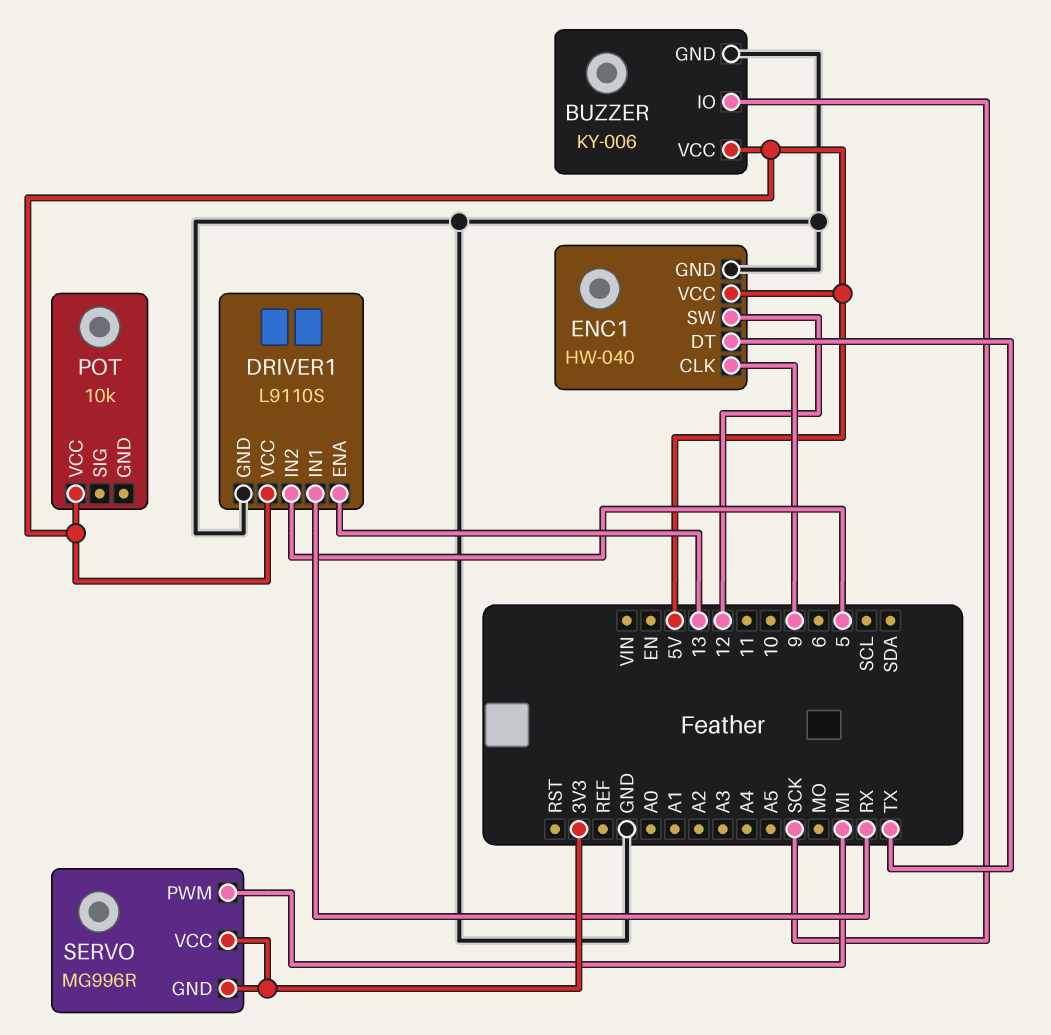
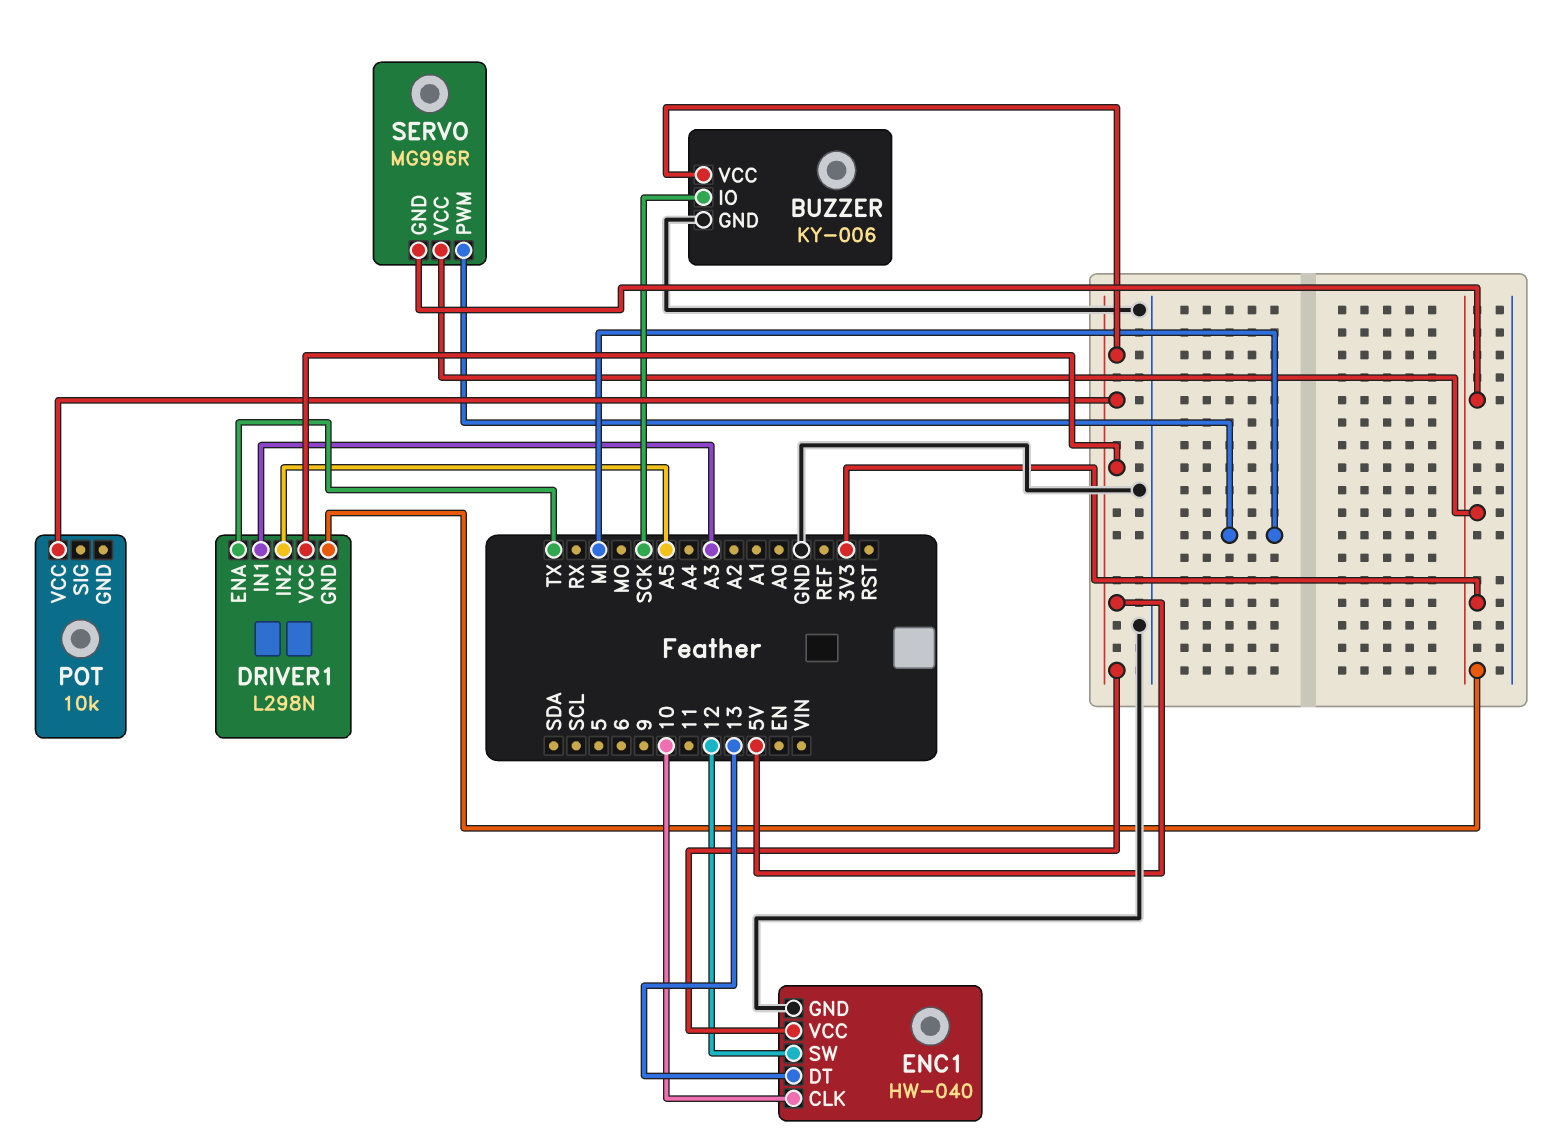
DRIVER1: L9110S -> L298N
DRIVER1 pin ENA: 13 -> TX
DRIVER1 pin GND: GND -> 3V3
DRIVER1 pin IN1: RX -> A3
DRIVER1 pin IN2: 5 -> A5
ENC1 pin CLK: 9 -> 10
ENC1 pin DT: TX -> 13

